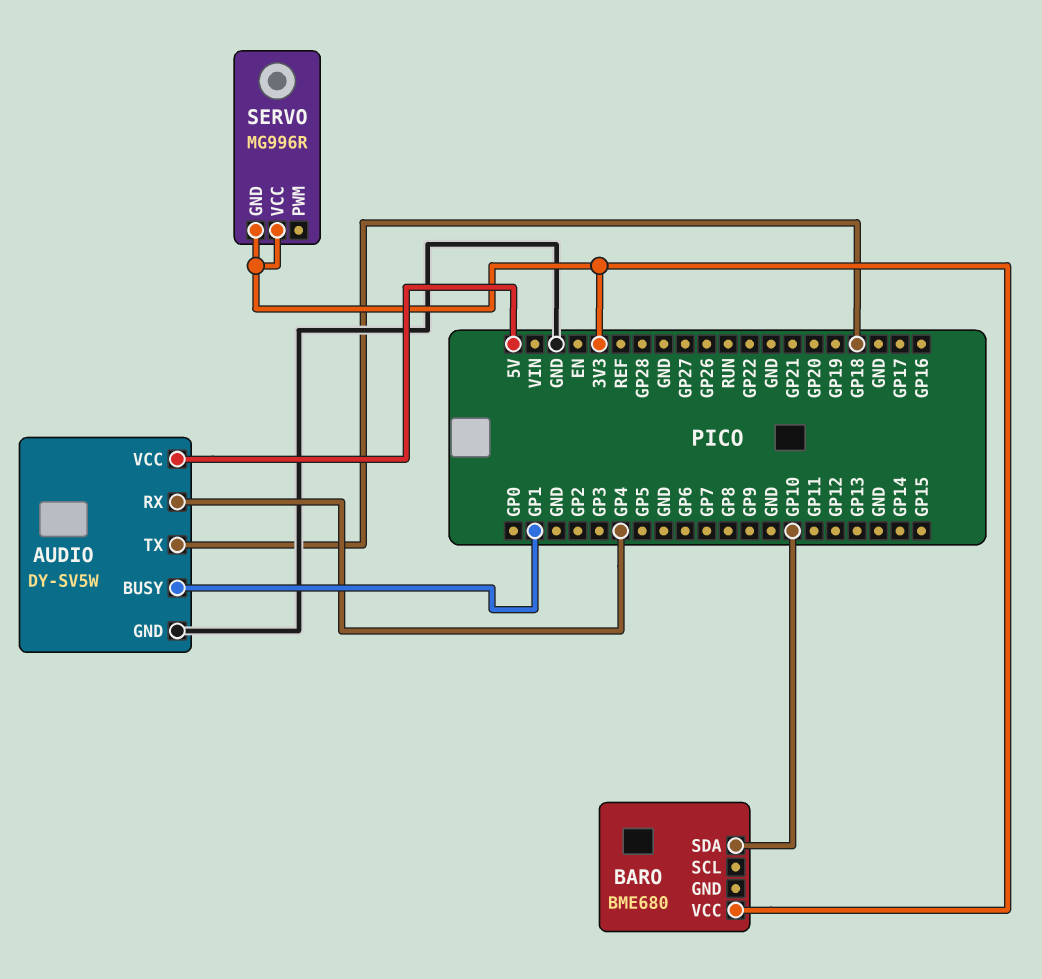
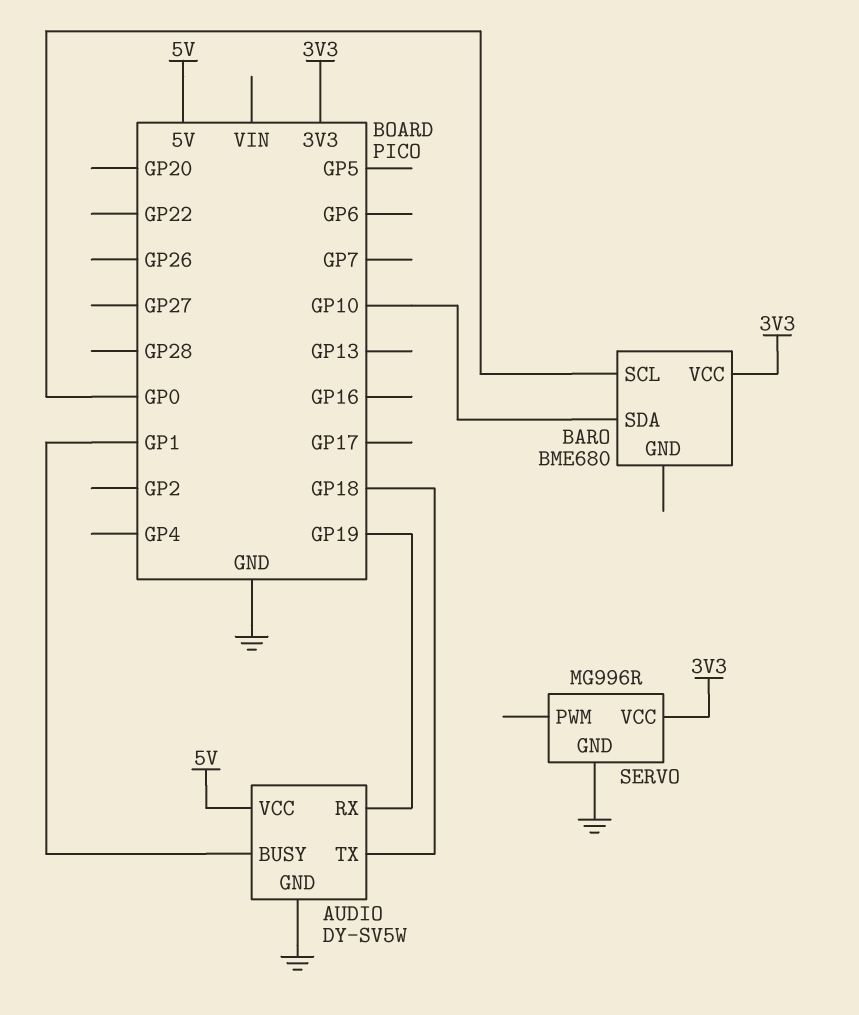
AUDIO pin RX: GP4 -> GP19
BARO pin SCL: none -> GP0
SERVO pin GND: 3V3 -> GND

